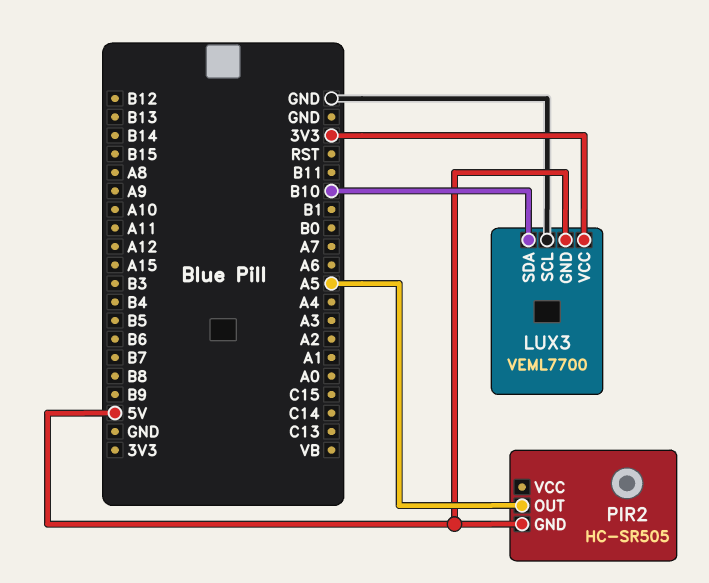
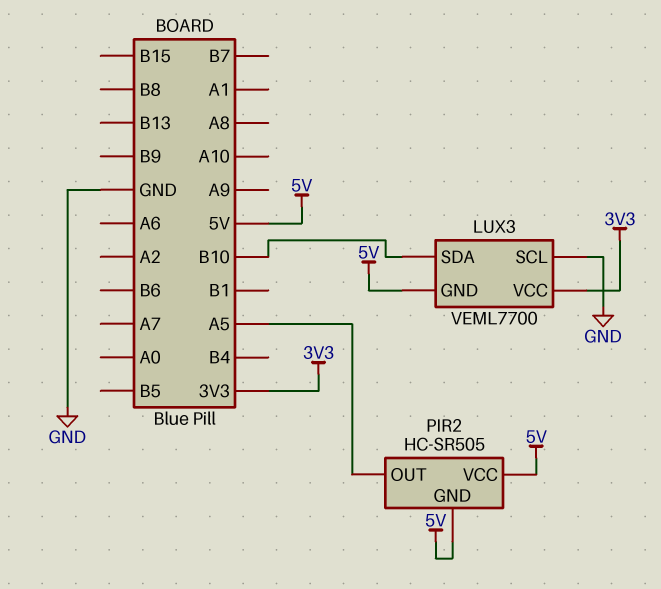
PIR2 pin VCC: none -> 5V

